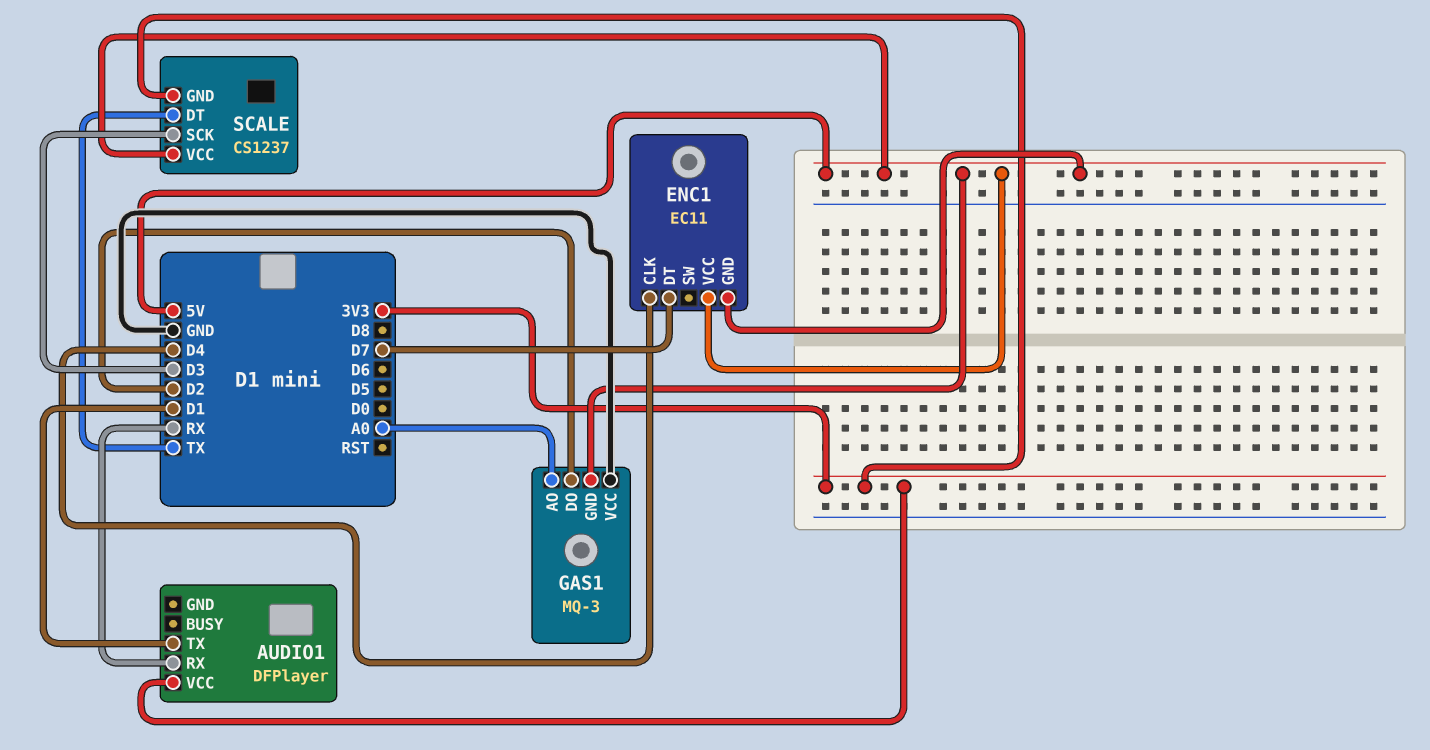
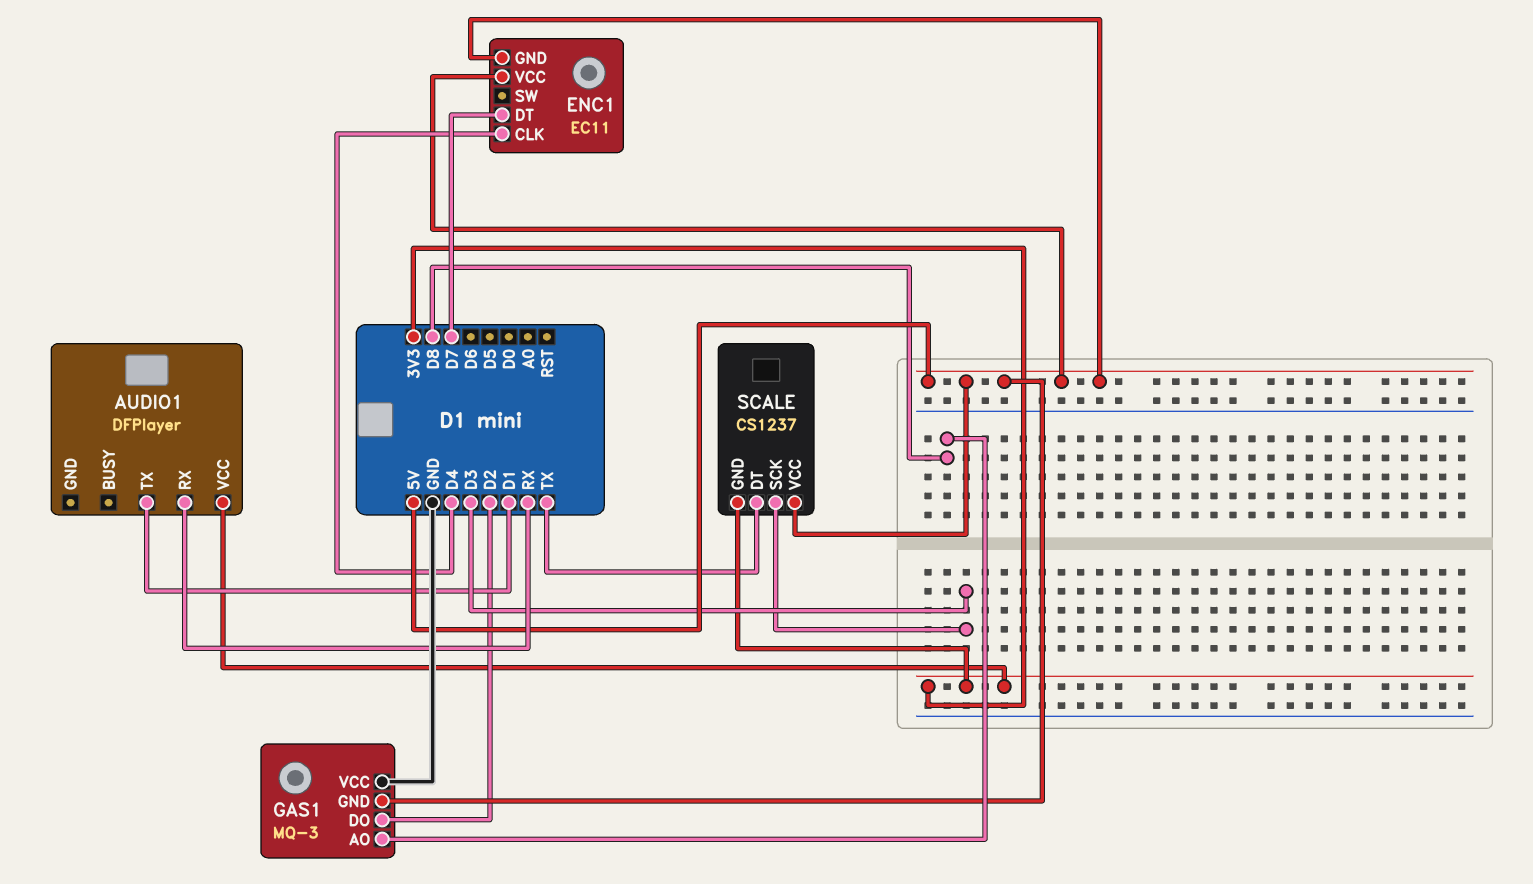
GAS1 pin AO: A0 -> D8

